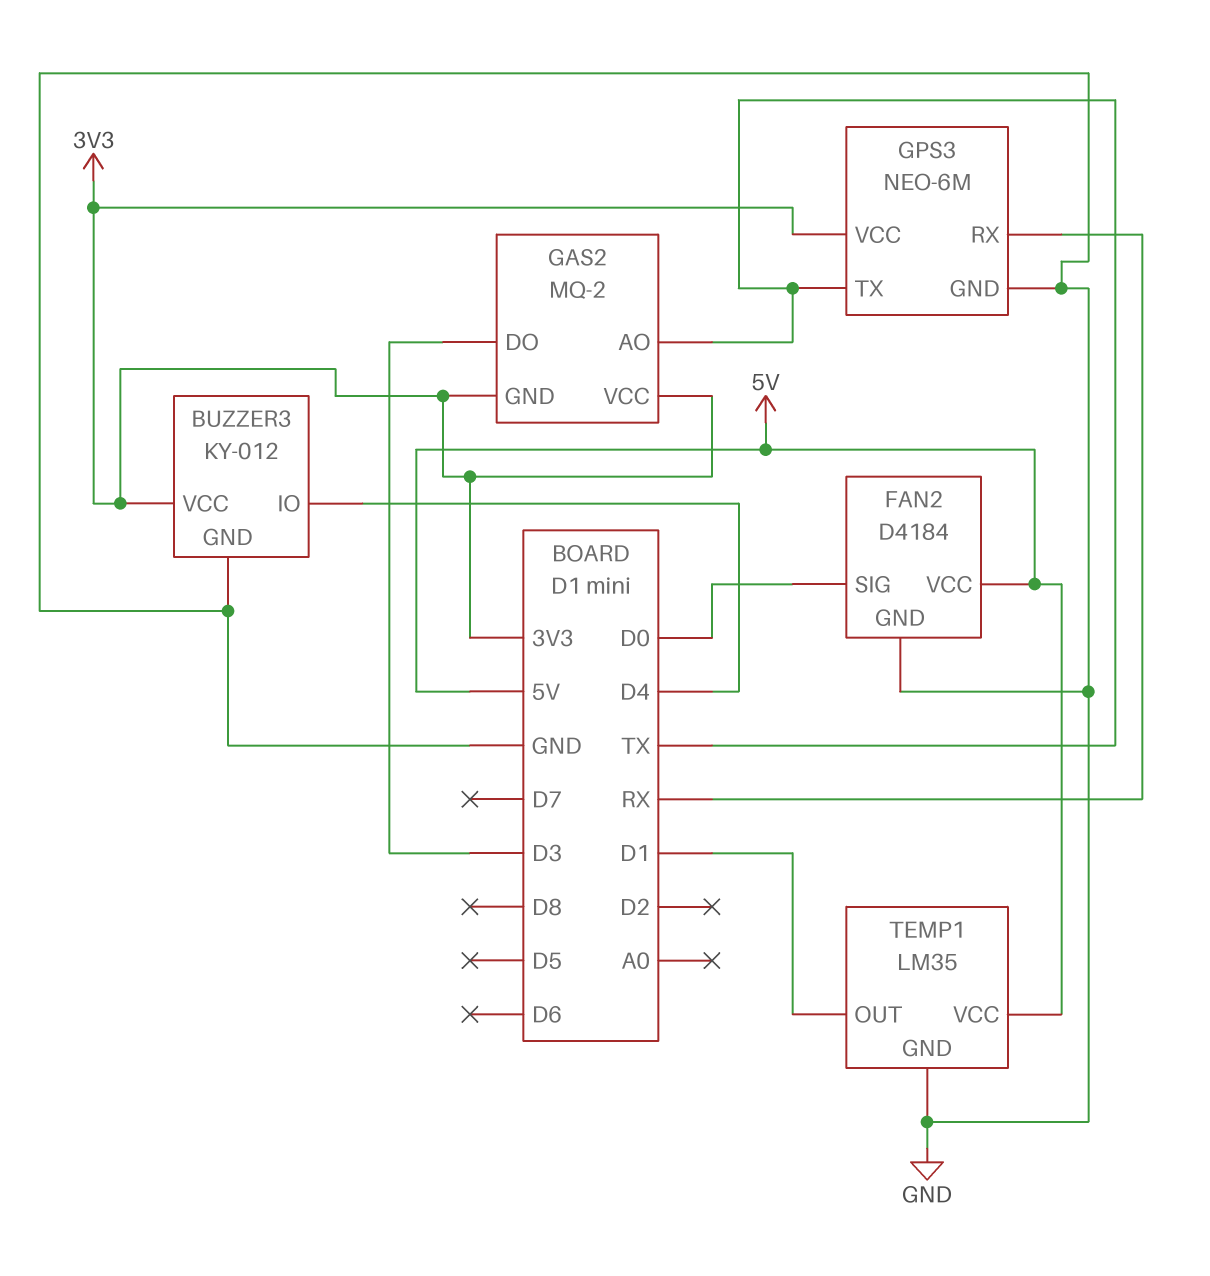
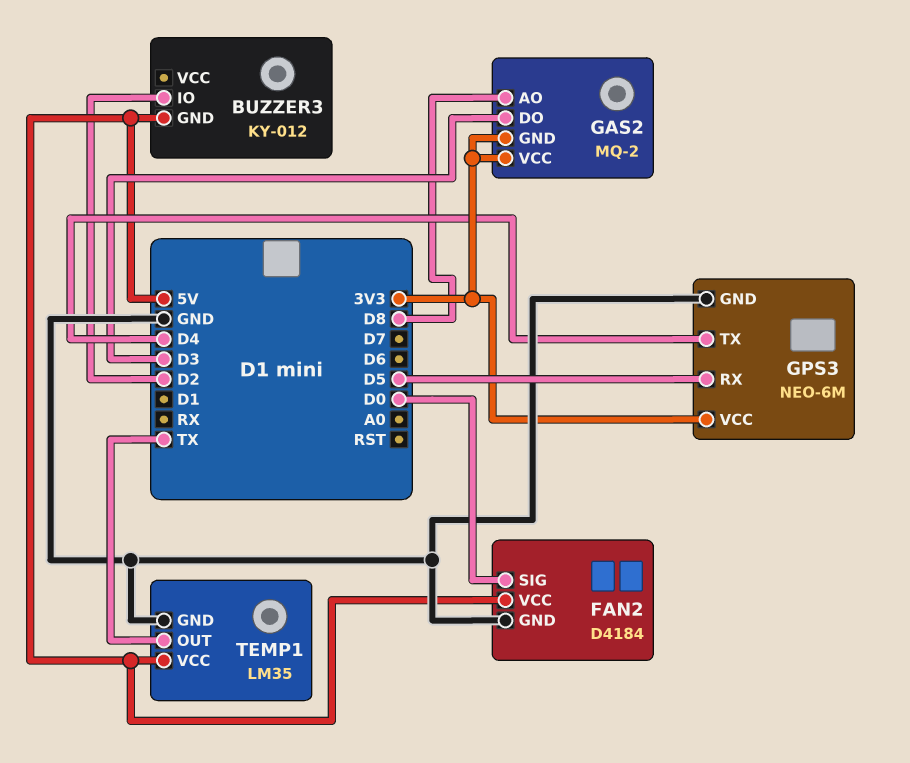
BUZZER3 pin GND: GND -> 5V
BUZZER3 pin IO: D4 -> D2
BUZZER3 pin VCC: 3V3 -> none
GAS2 pin AO: TX -> D8
GPS3 pin RX: RX -> D5
GPS3 pin TX: TX -> D4
TEMP1 pin OUT: D1 -> TX

